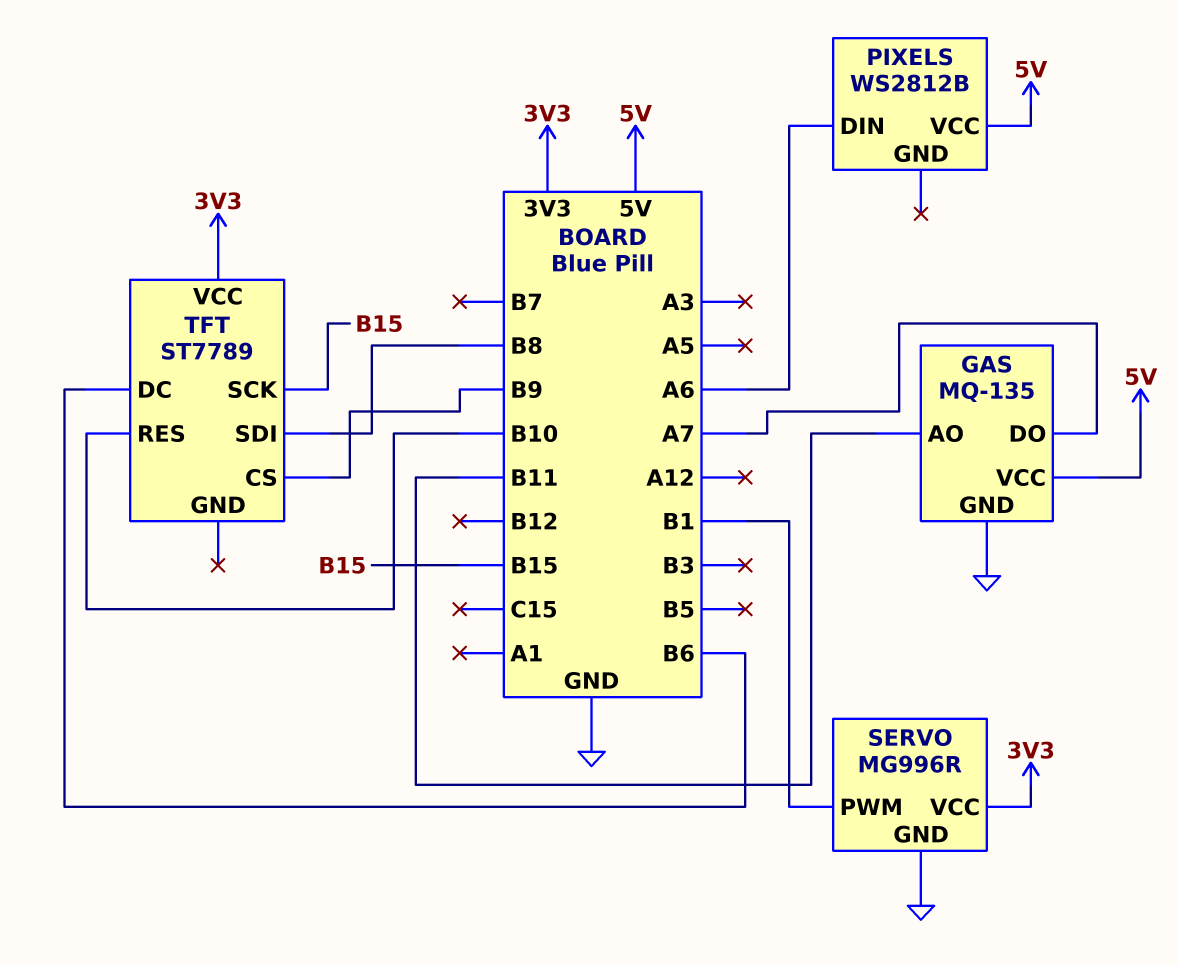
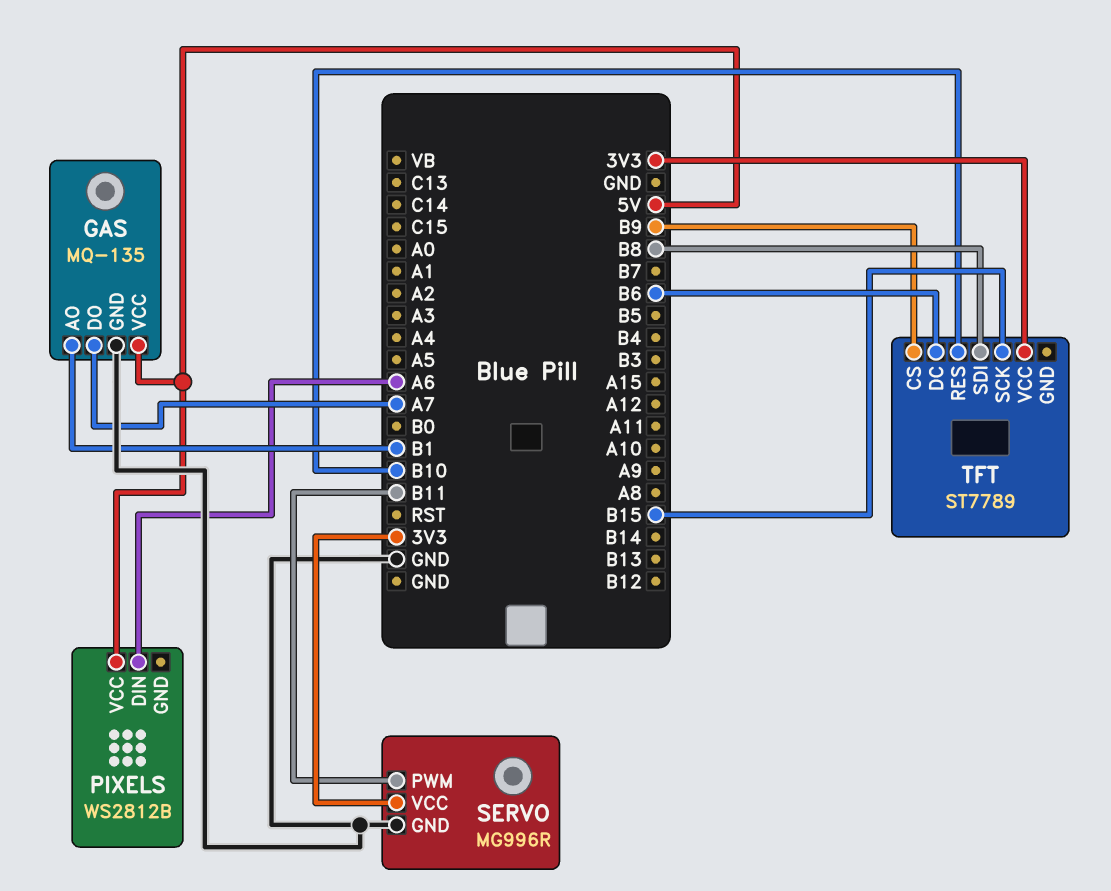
GAS pin AO: B11 -> B1
SERVO pin PWM: B1 -> B11

